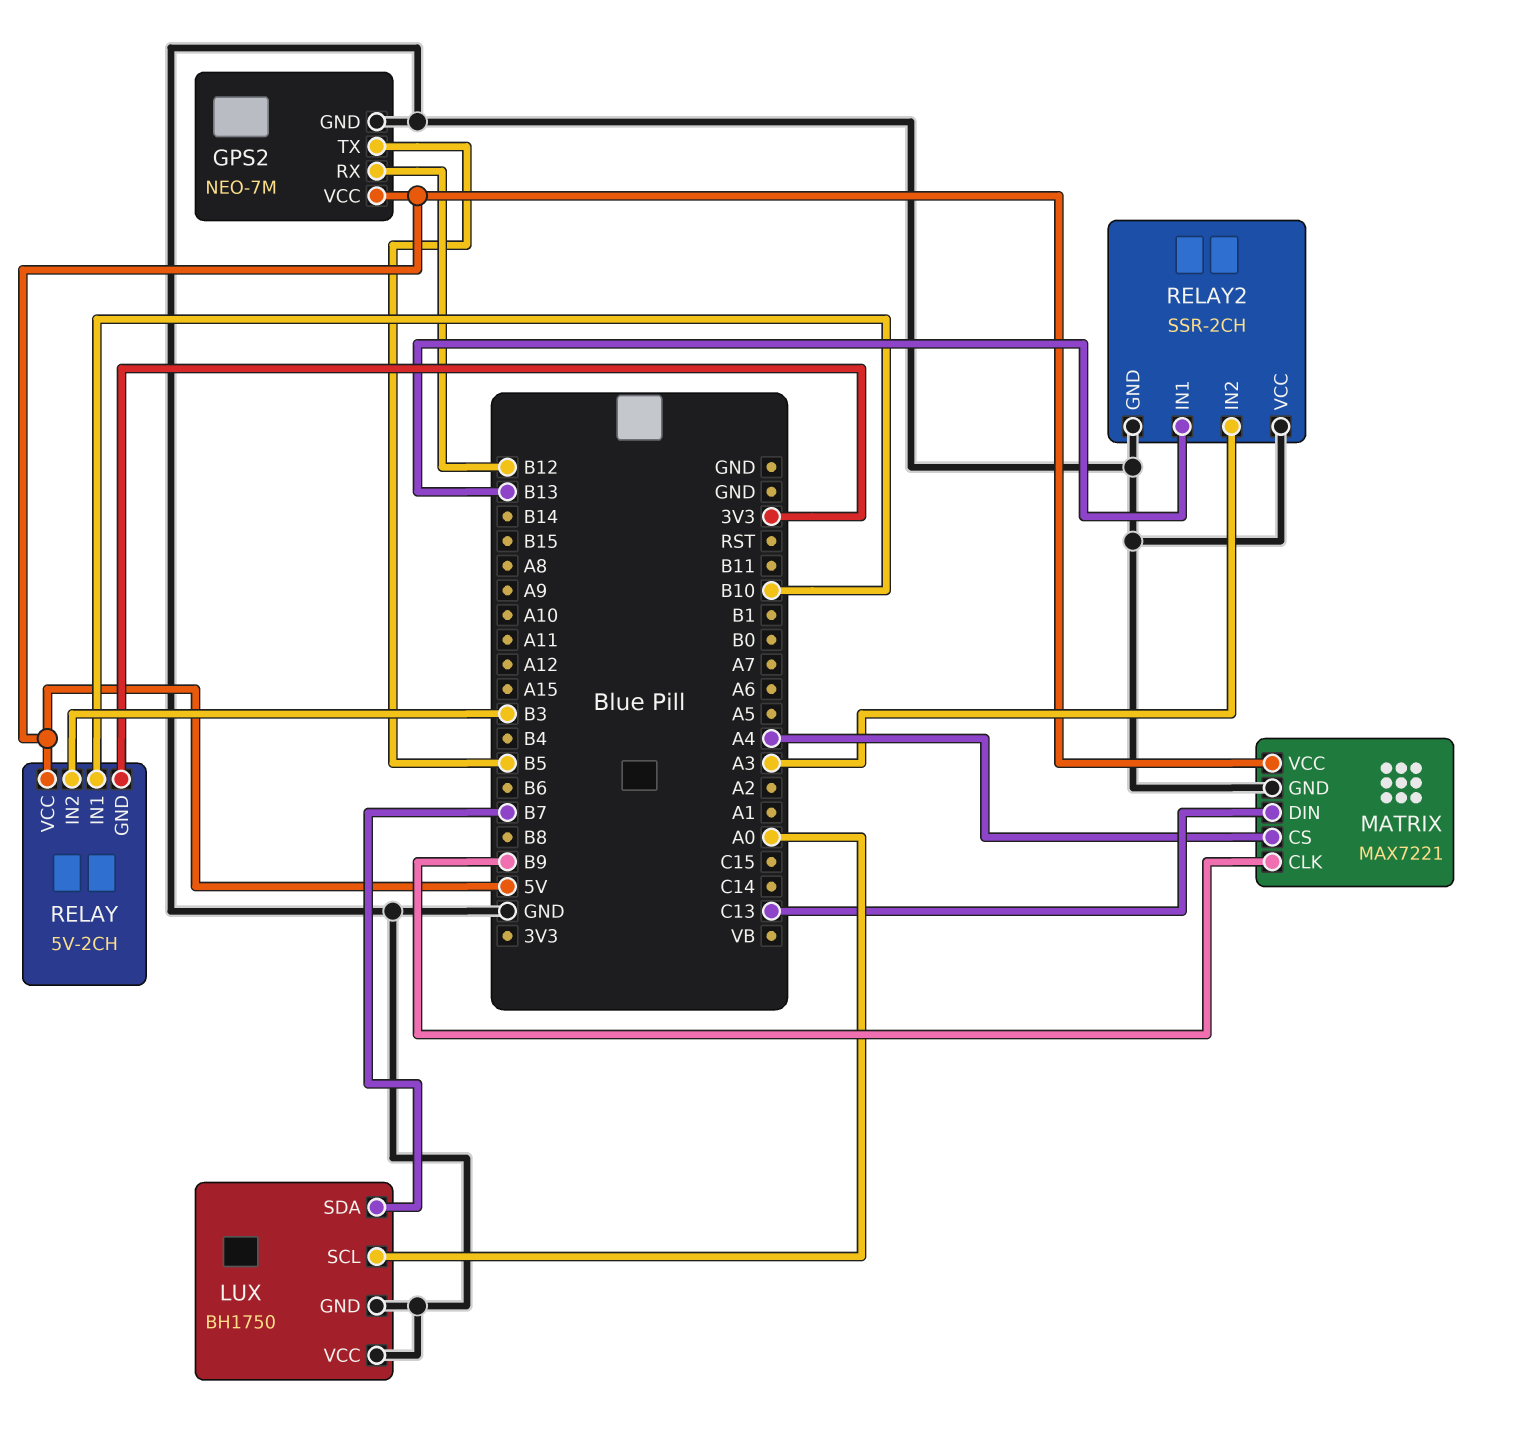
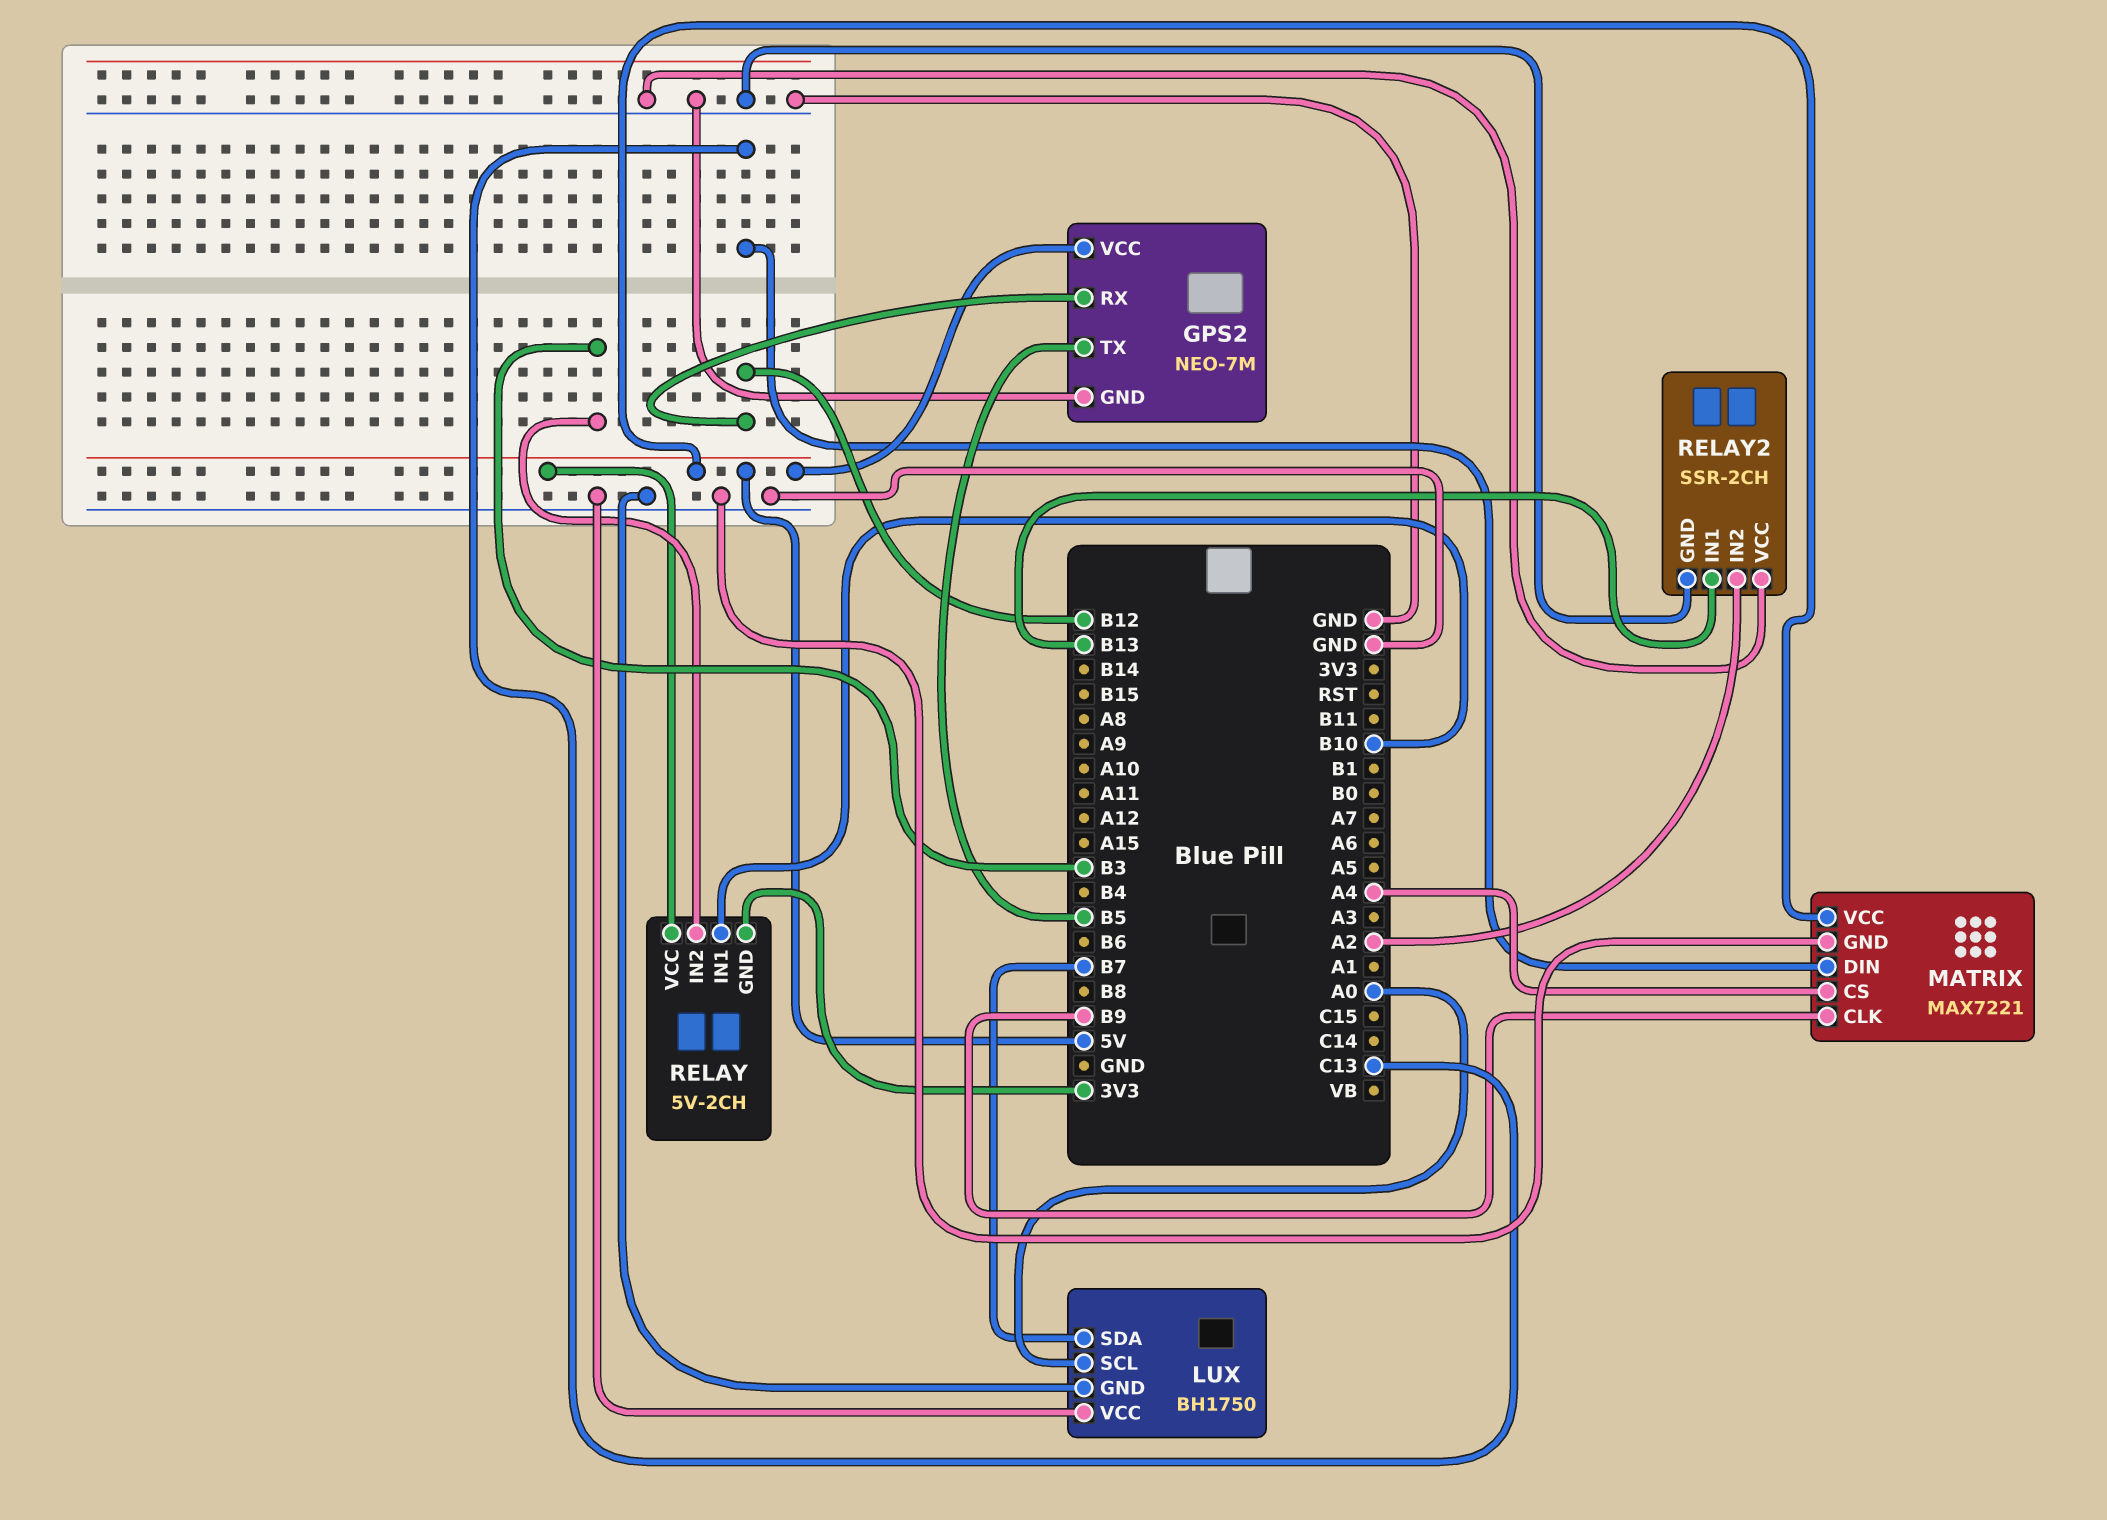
RELAY2 pin IN2: A3 -> A2

